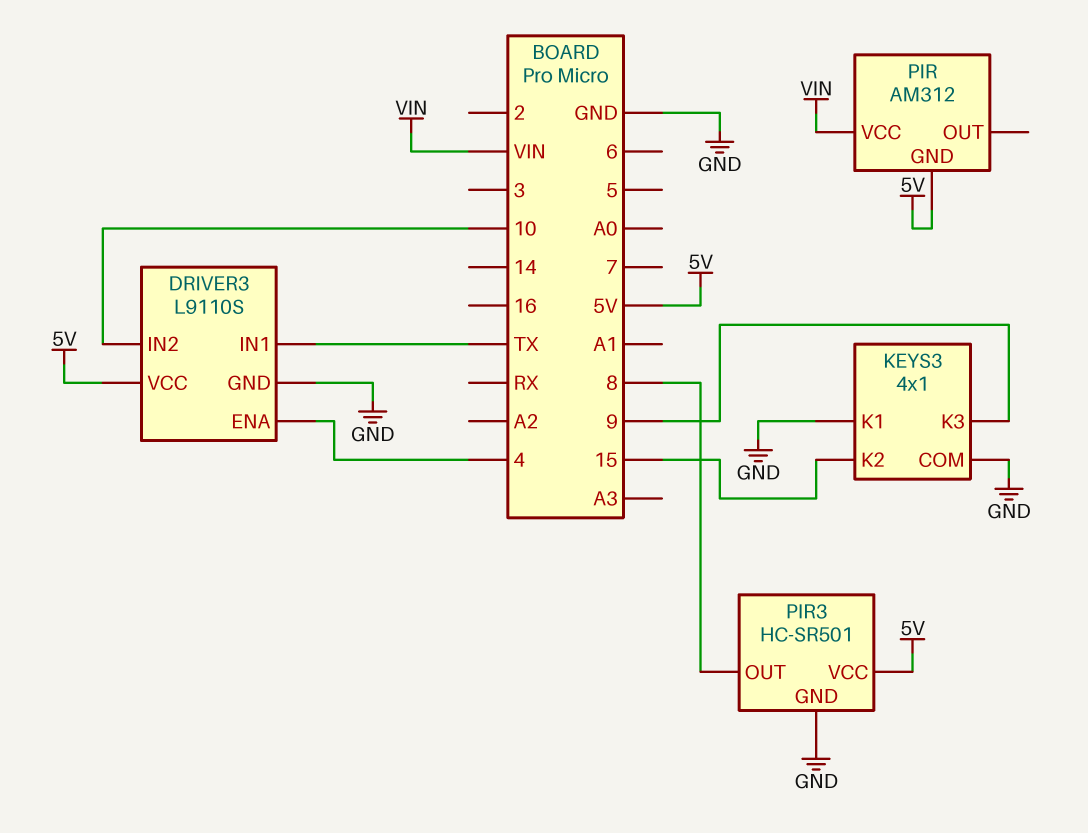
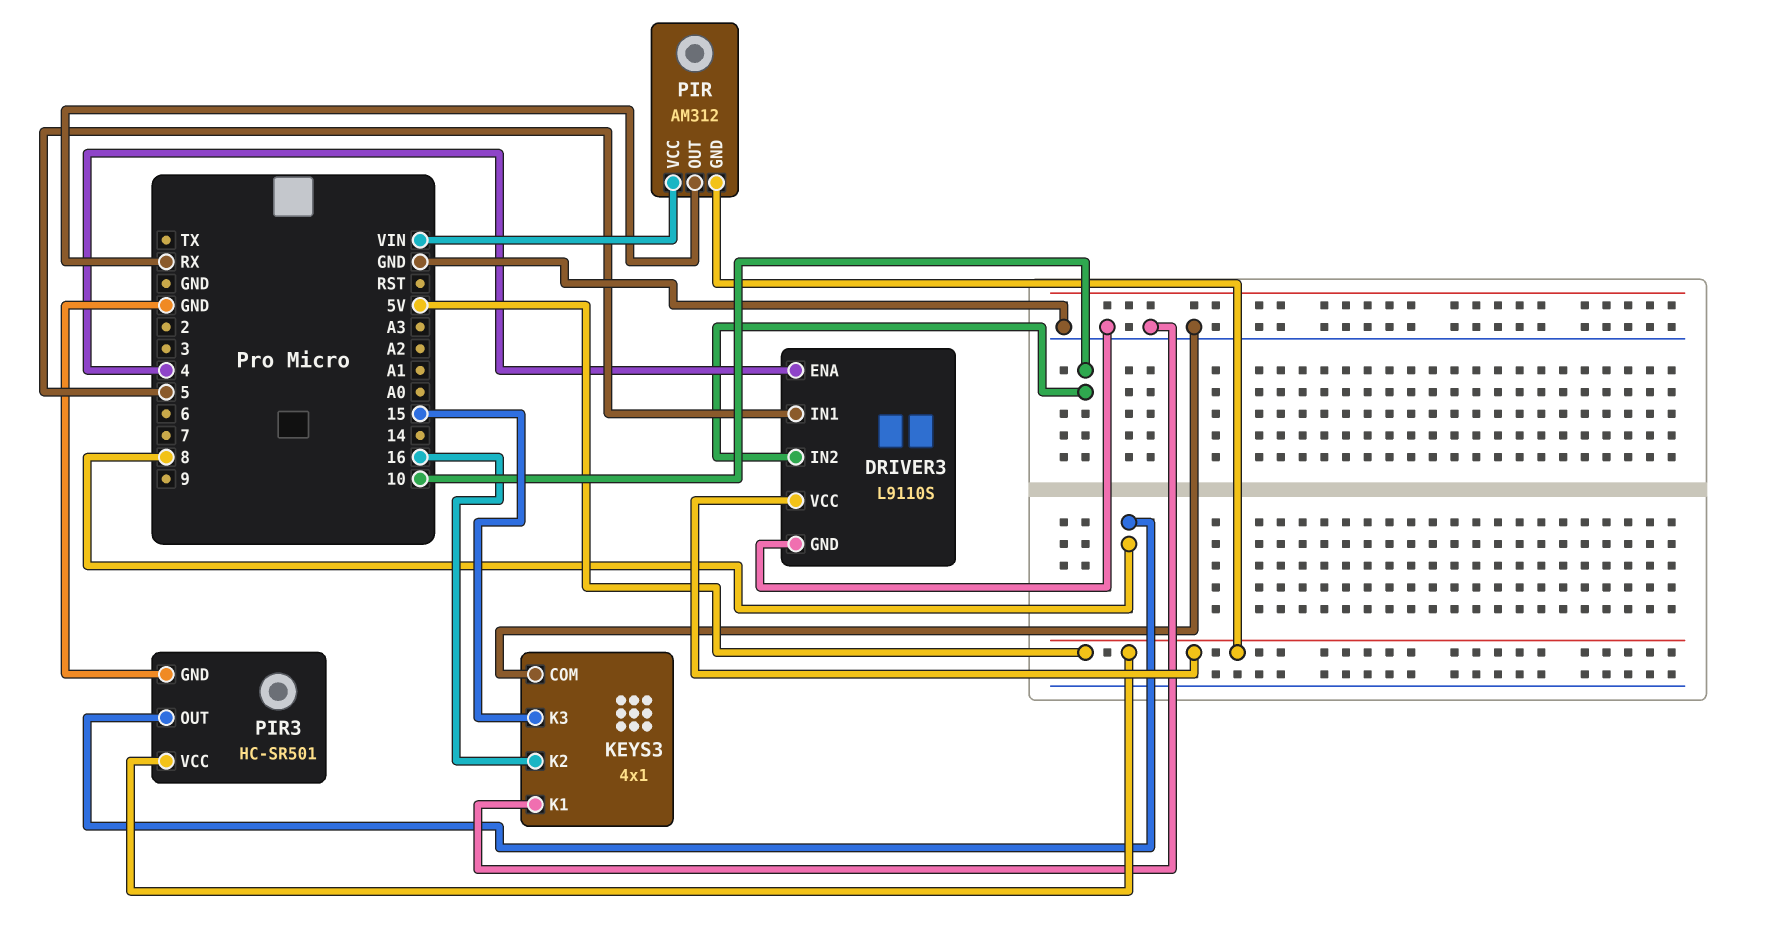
DRIVER3 pin IN1: TX -> 5
KEYS3 pin K2: 15 -> 16
KEYS3 pin K3: 9 -> 15
PIR pin OUT: none -> RX

